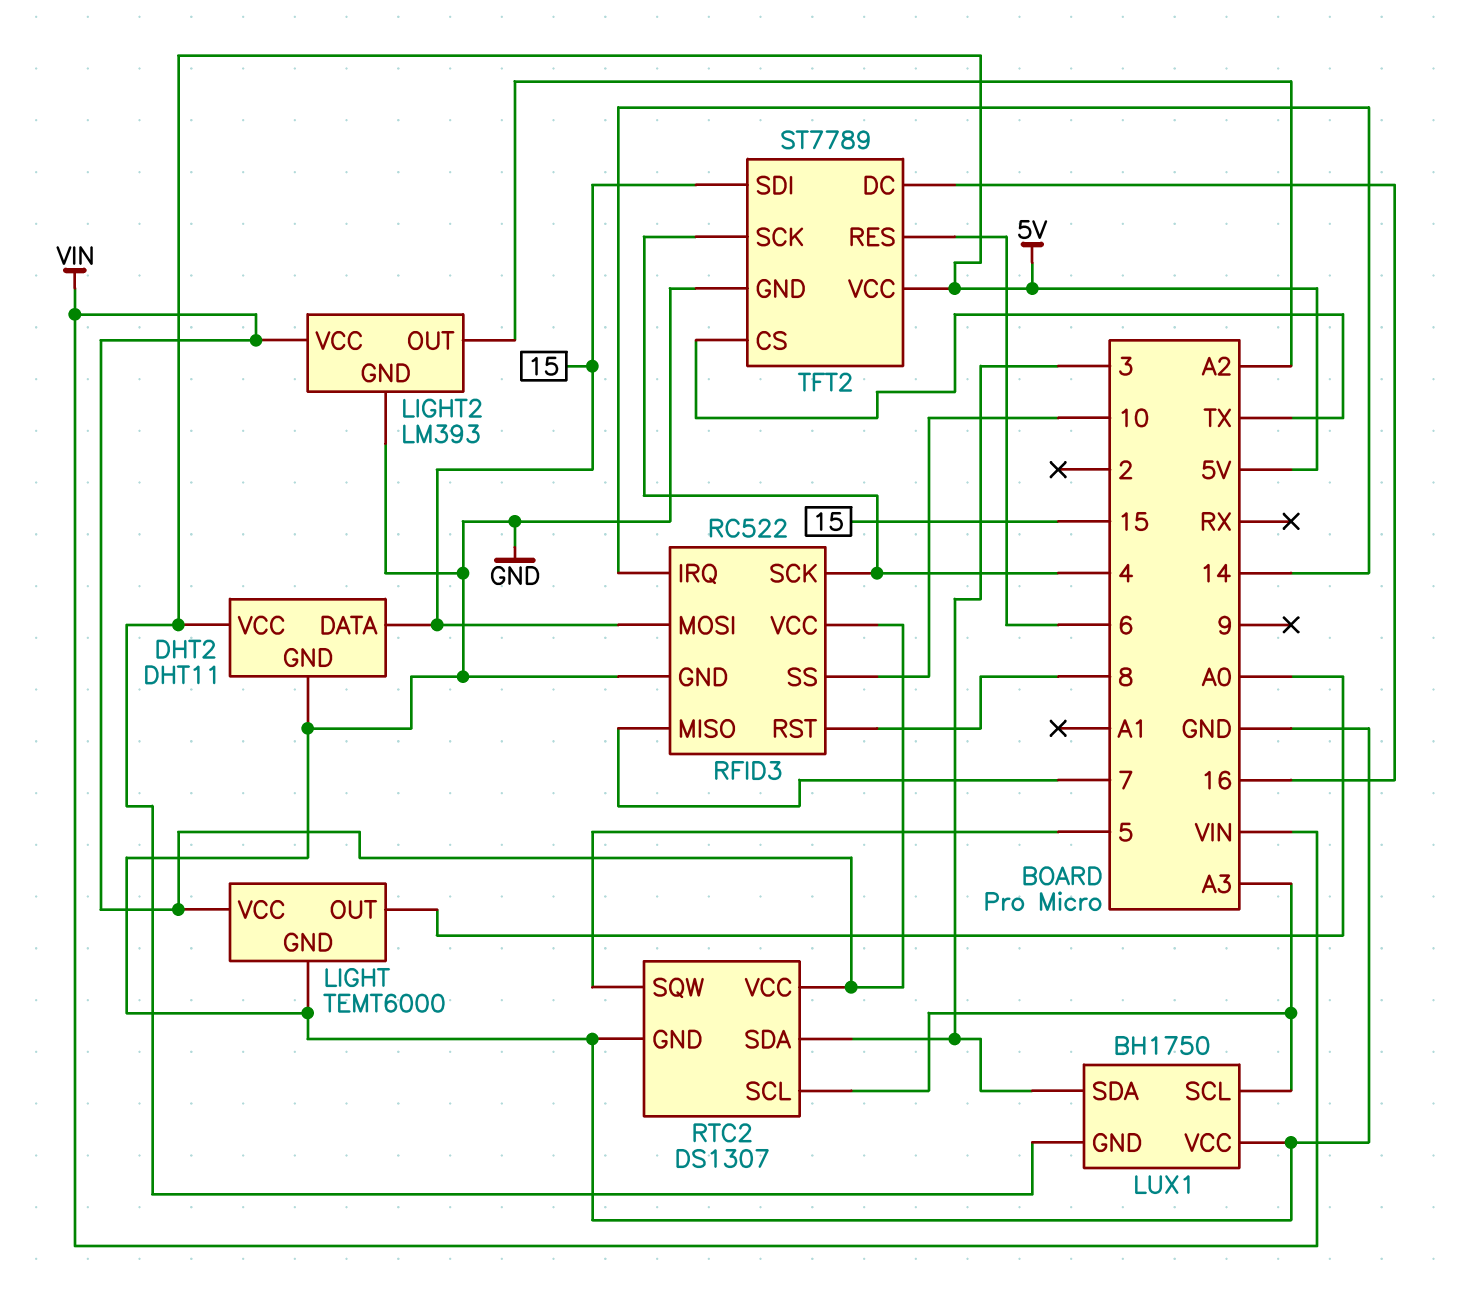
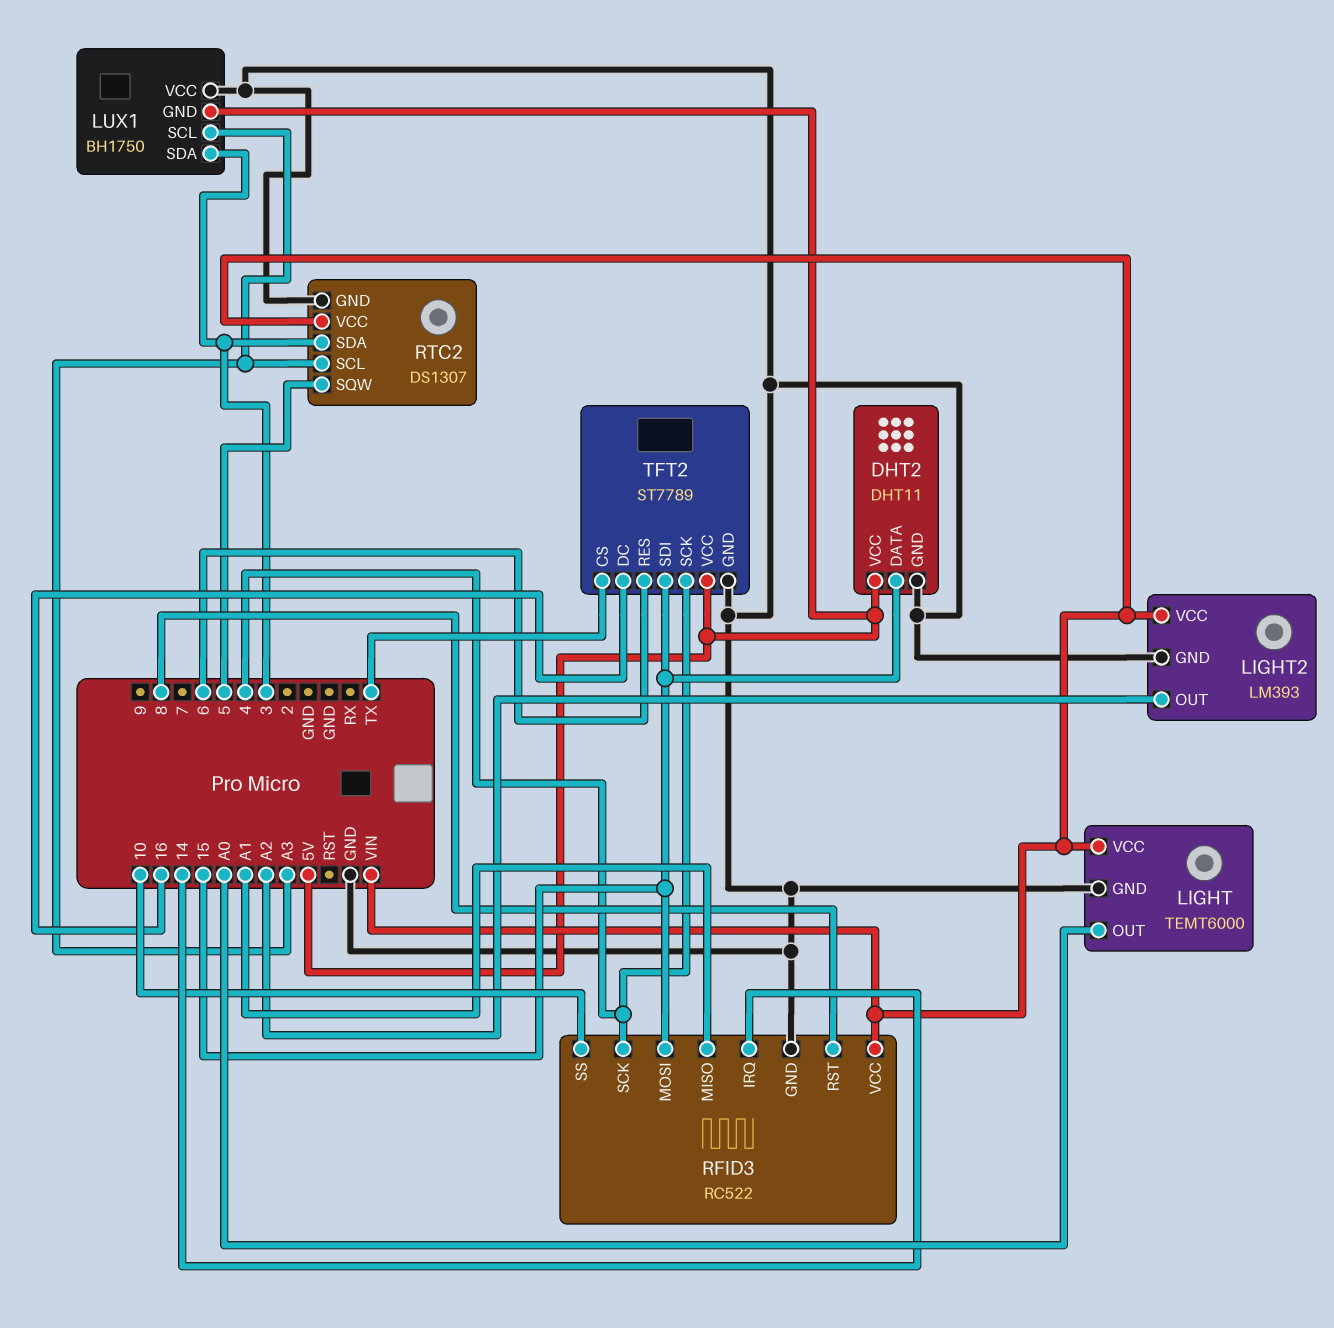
RFID3 pin MISO: 7 -> A1

